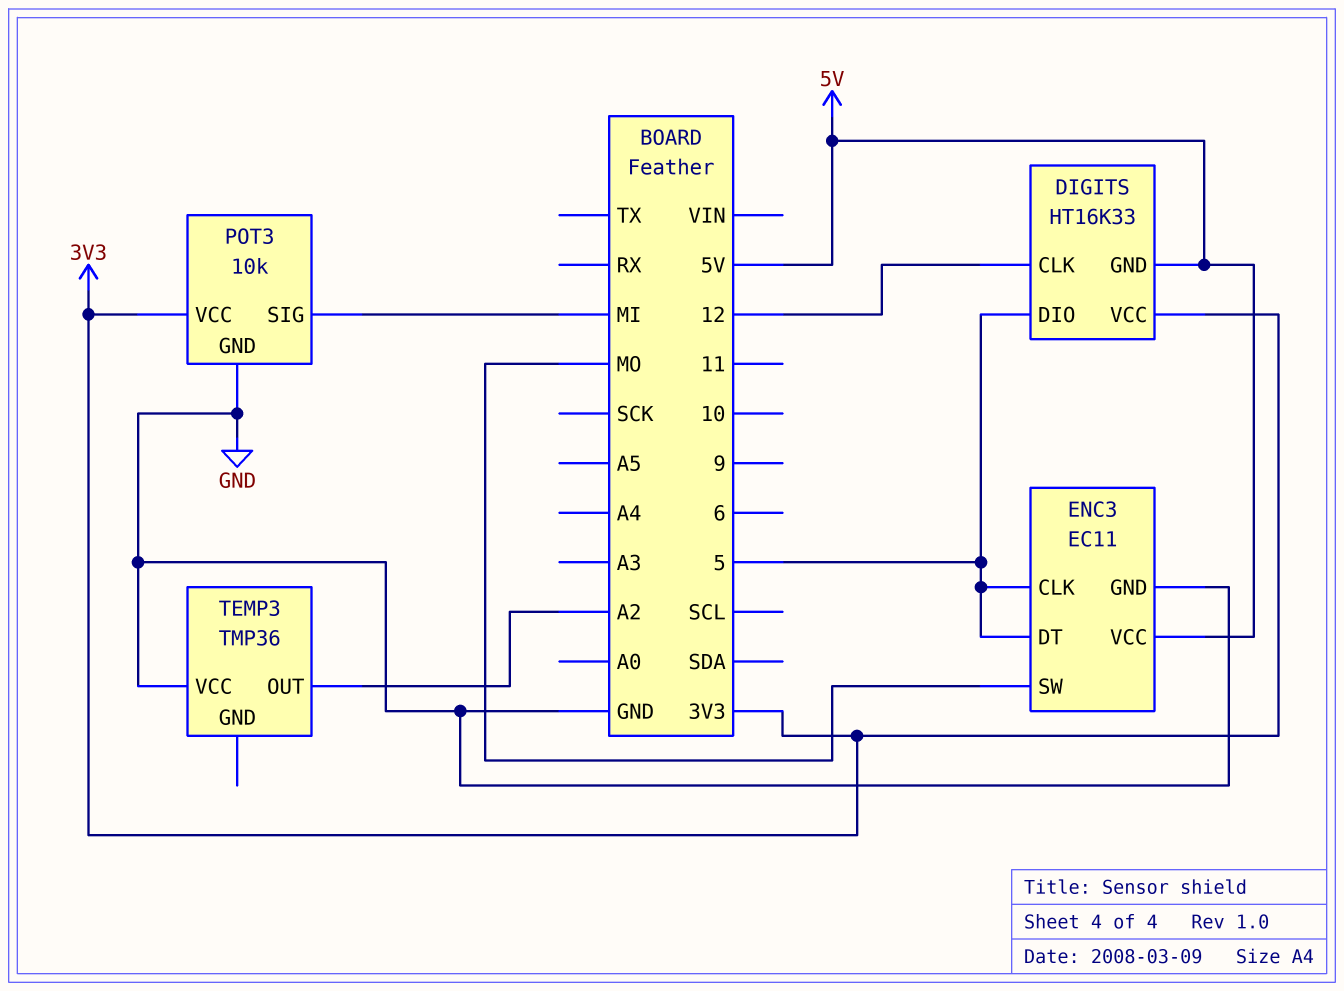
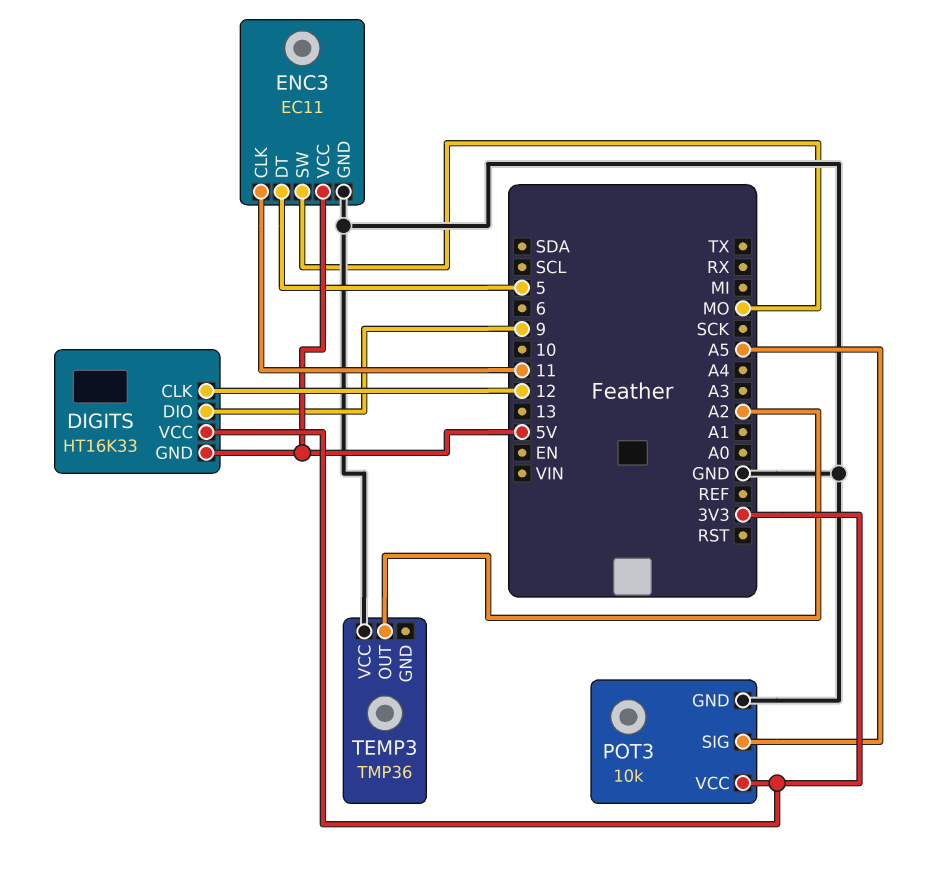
DIGITS pin DIO: 5 -> 9
ENC3 pin CLK: 5 -> 11
POT3 pin SIG: MI -> A5

